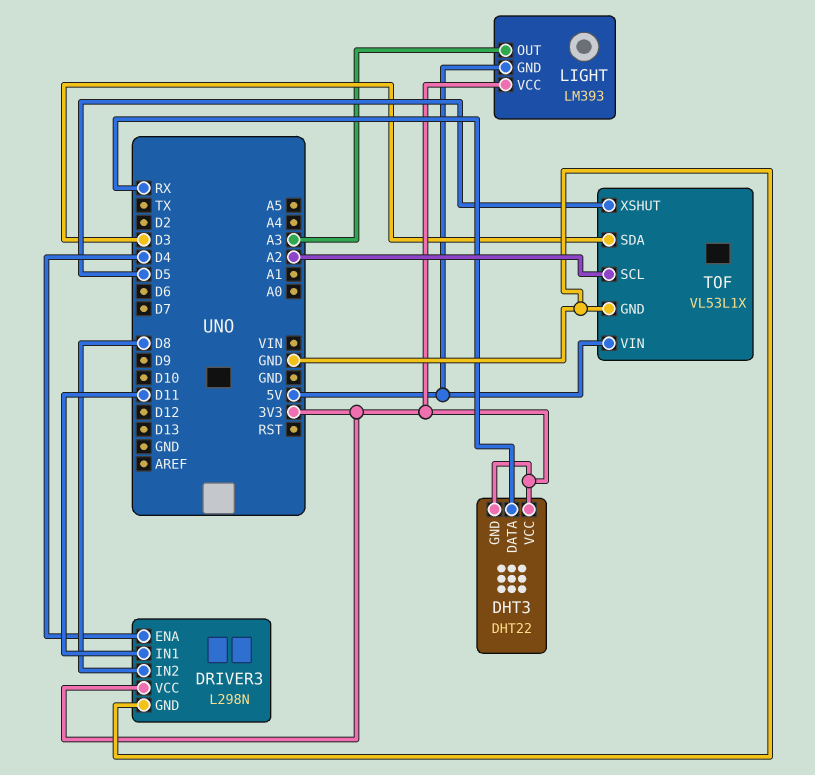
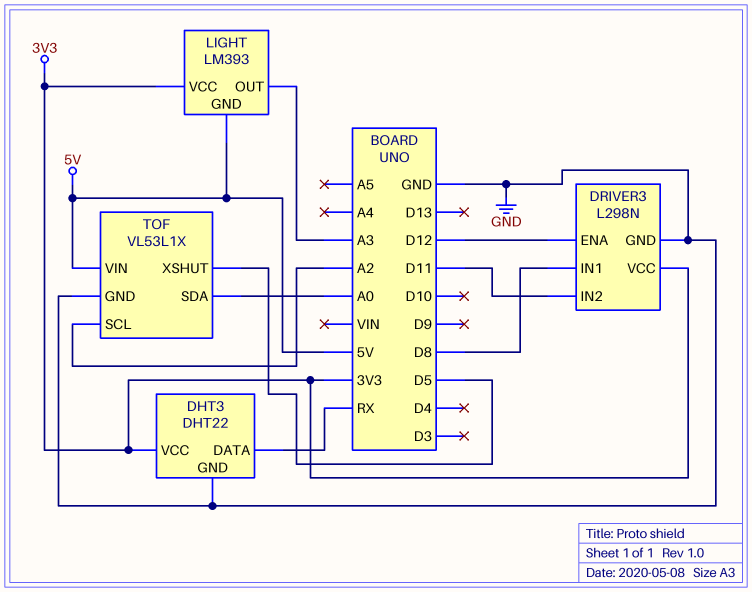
DHT3 pin GND: 3V3 -> GND
DRIVER3 pin ENA: D4 -> D12
DRIVER3 pin IN1: D11 -> D8
DRIVER3 pin IN2: D8 -> D11
TOF pin SDA: D3 -> A0

